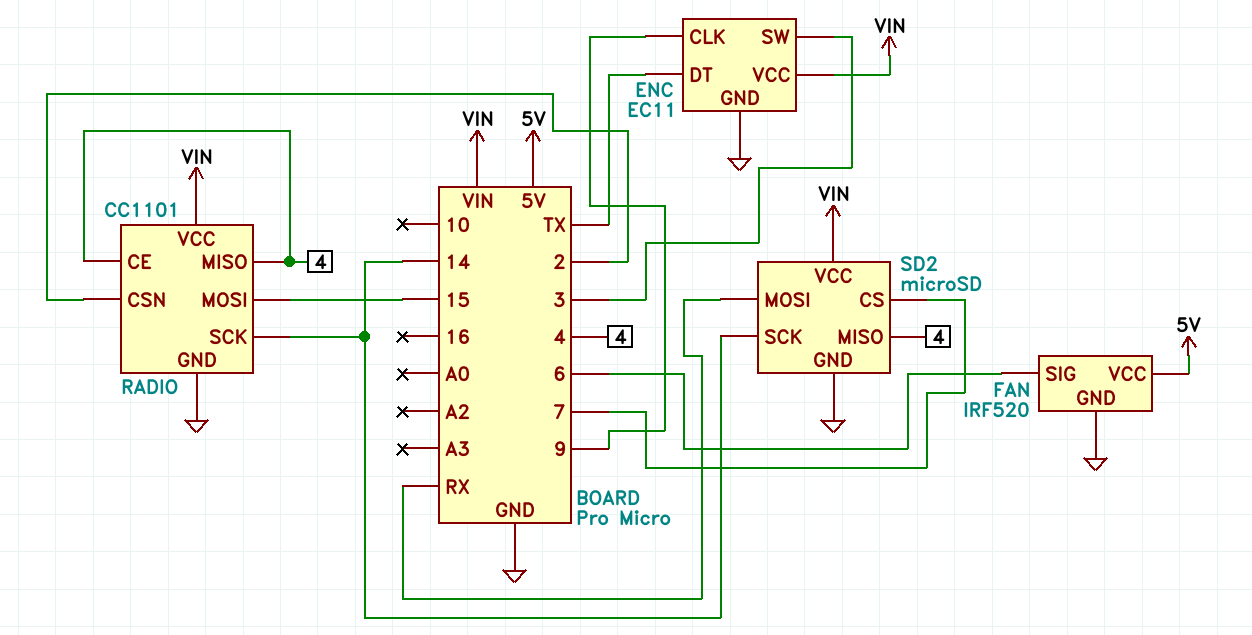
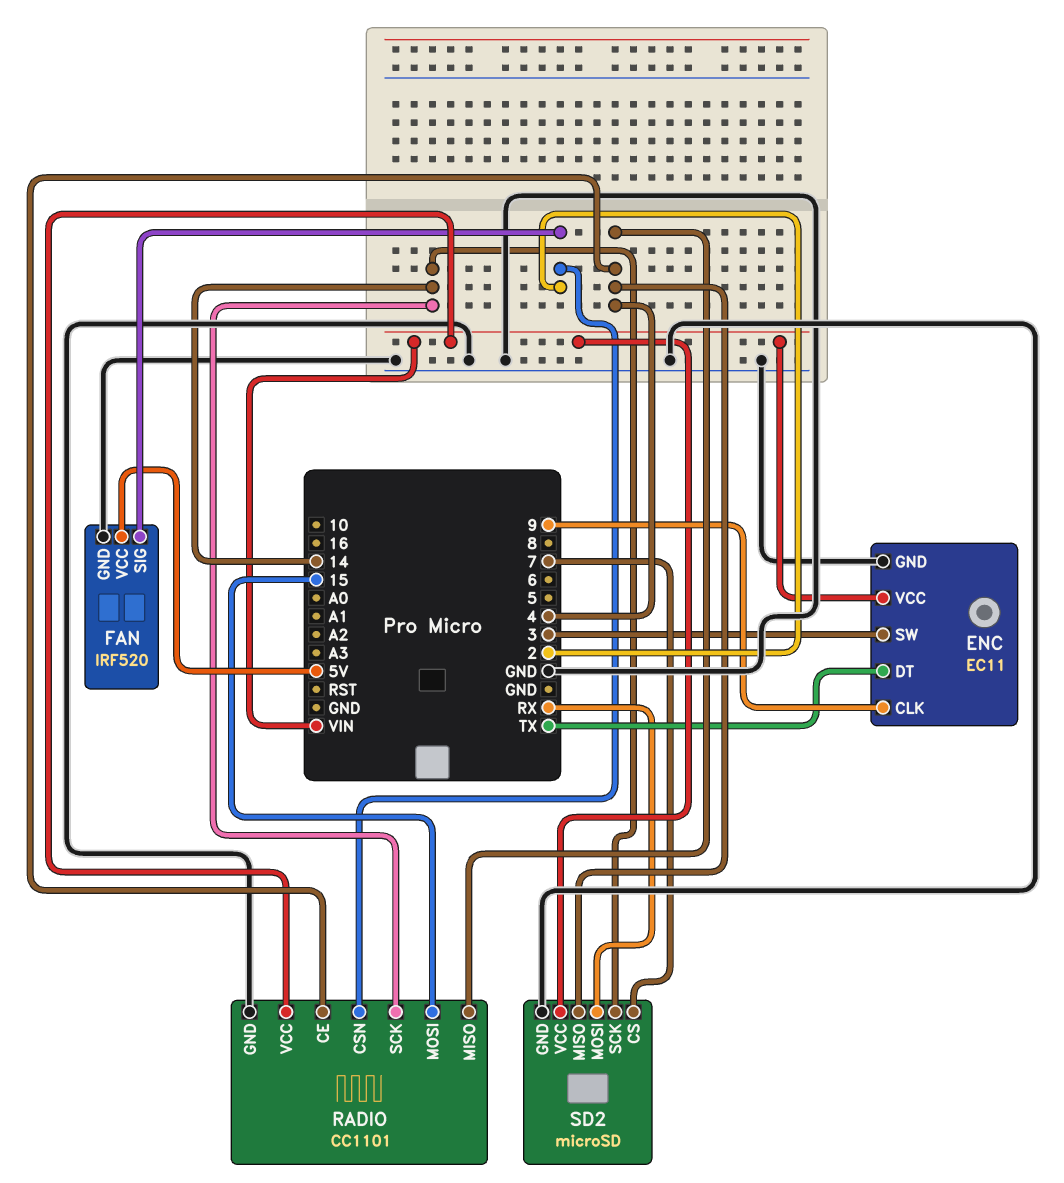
FAN pin SIG: 6 -> 2

